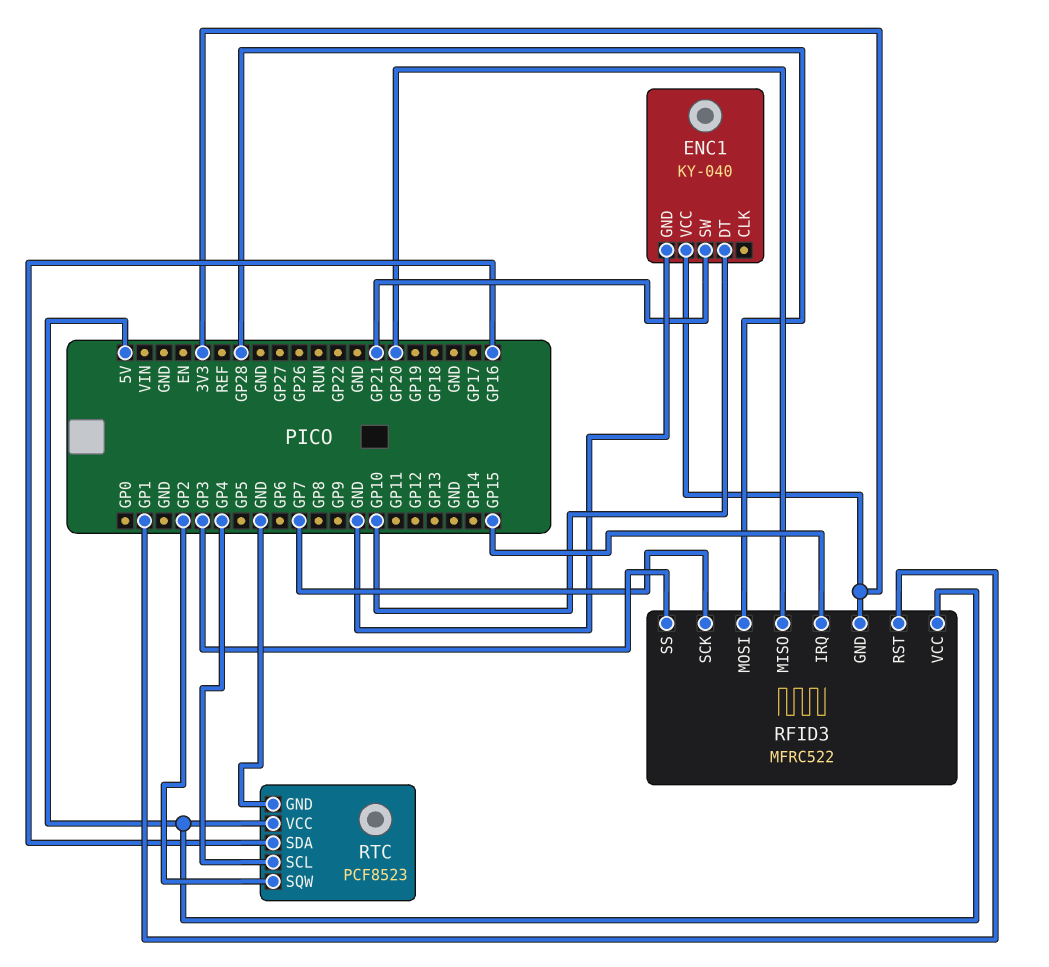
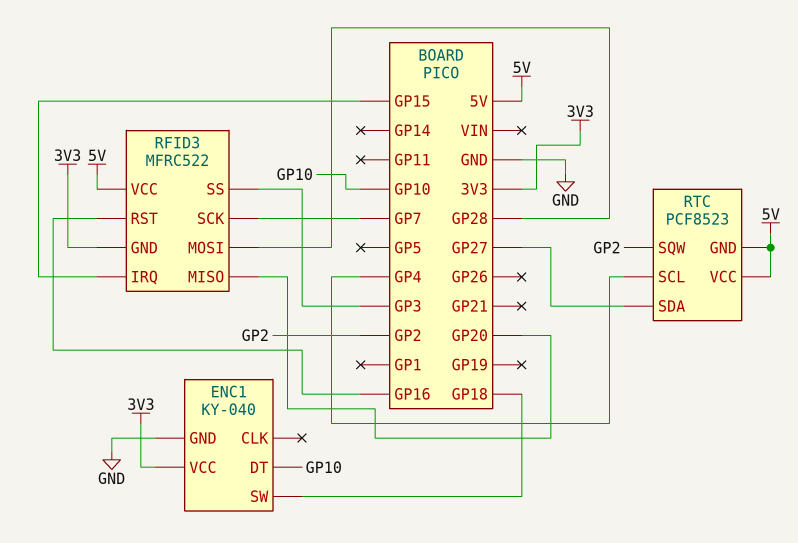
ENC1 pin SW: GP21 -> GP18
RFID3 pin RST: GP1 -> GP16
RTC pin GND: GND -> 5V
RTC pin SDA: GP16 -> GP27

